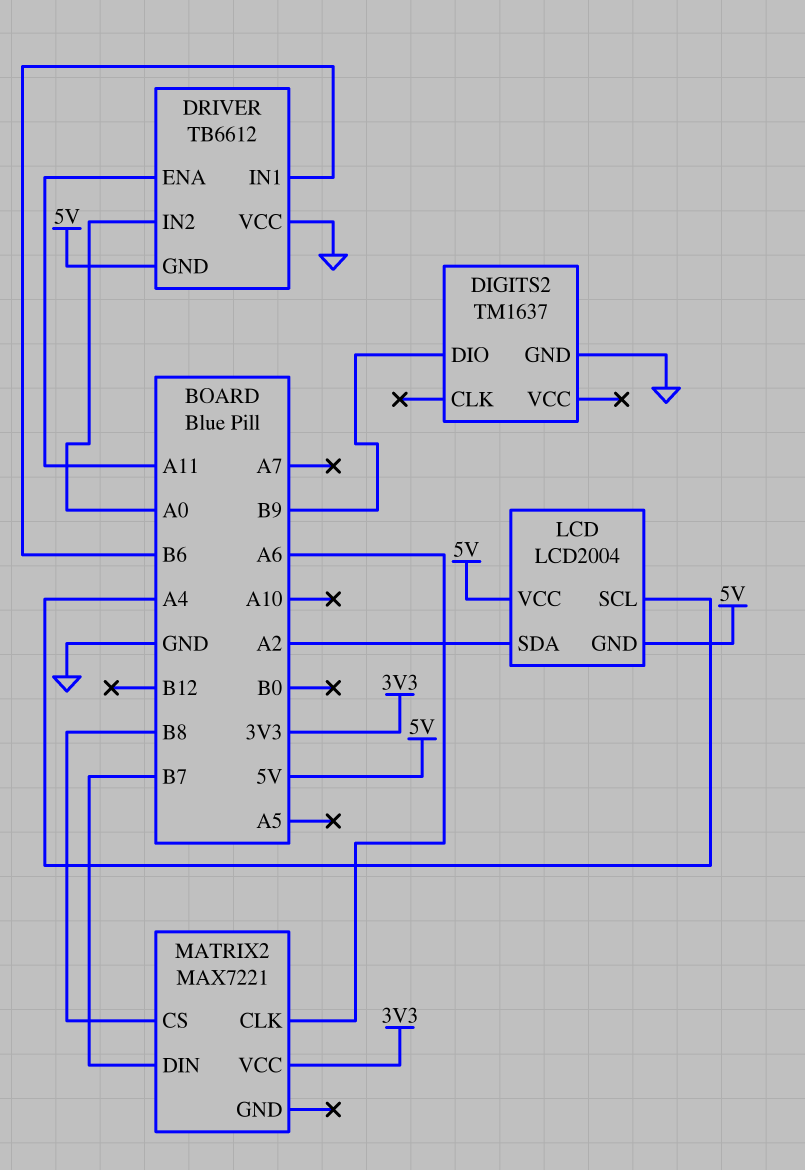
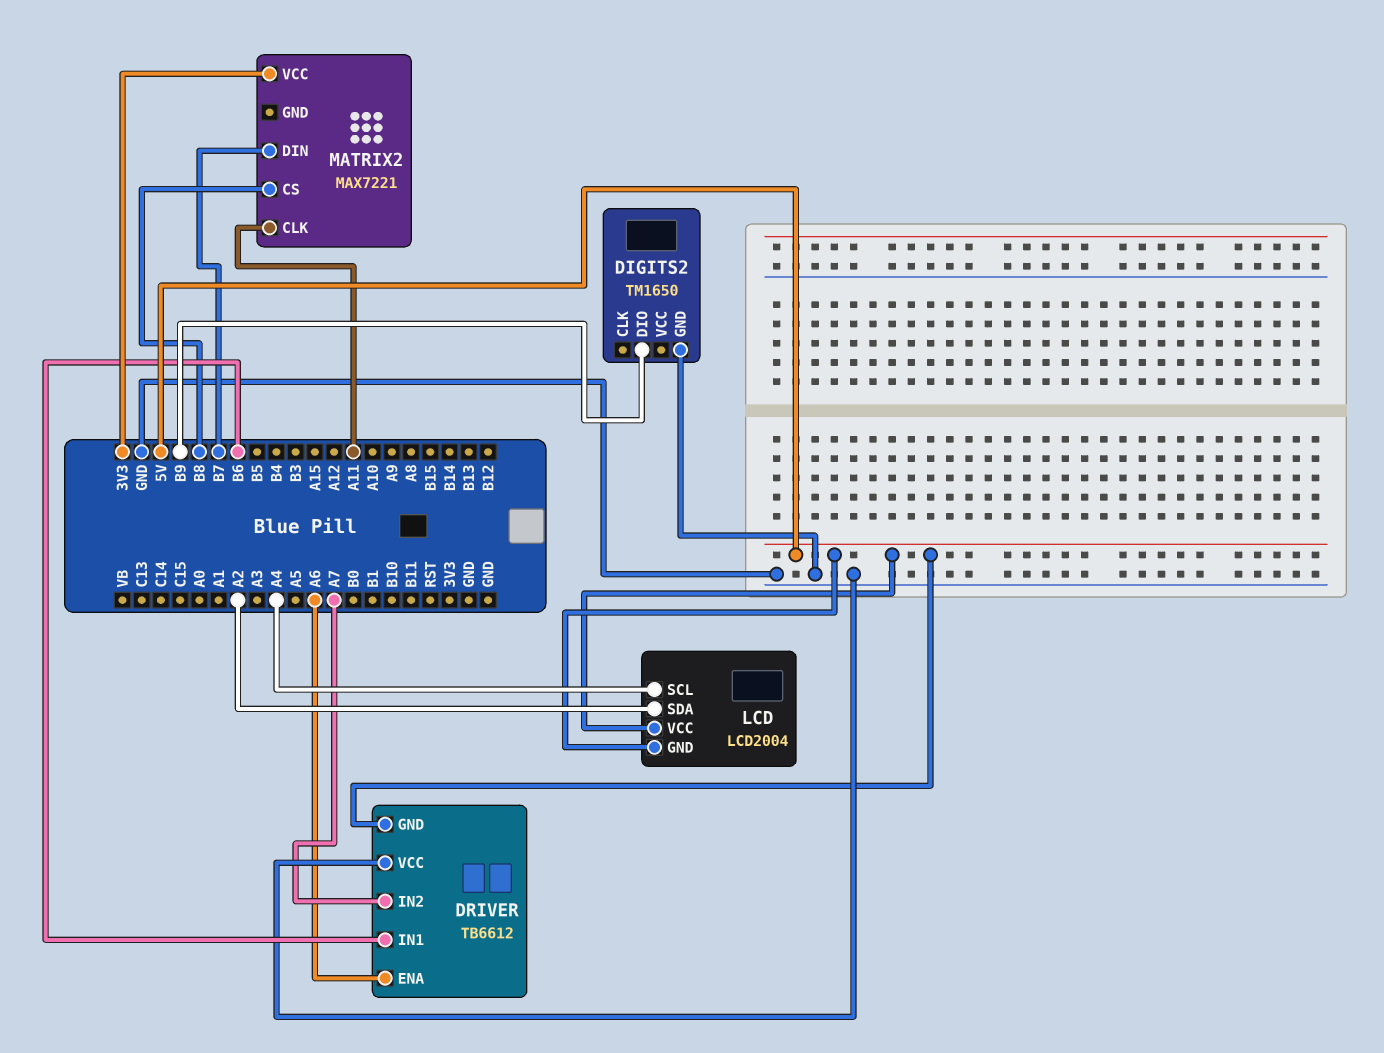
DIGITS2: TM1637 -> TM1650
DRIVER pin ENA: A11 -> A6
DRIVER pin IN2: A0 -> A7
MATRIX2 pin CLK: A6 -> A11

